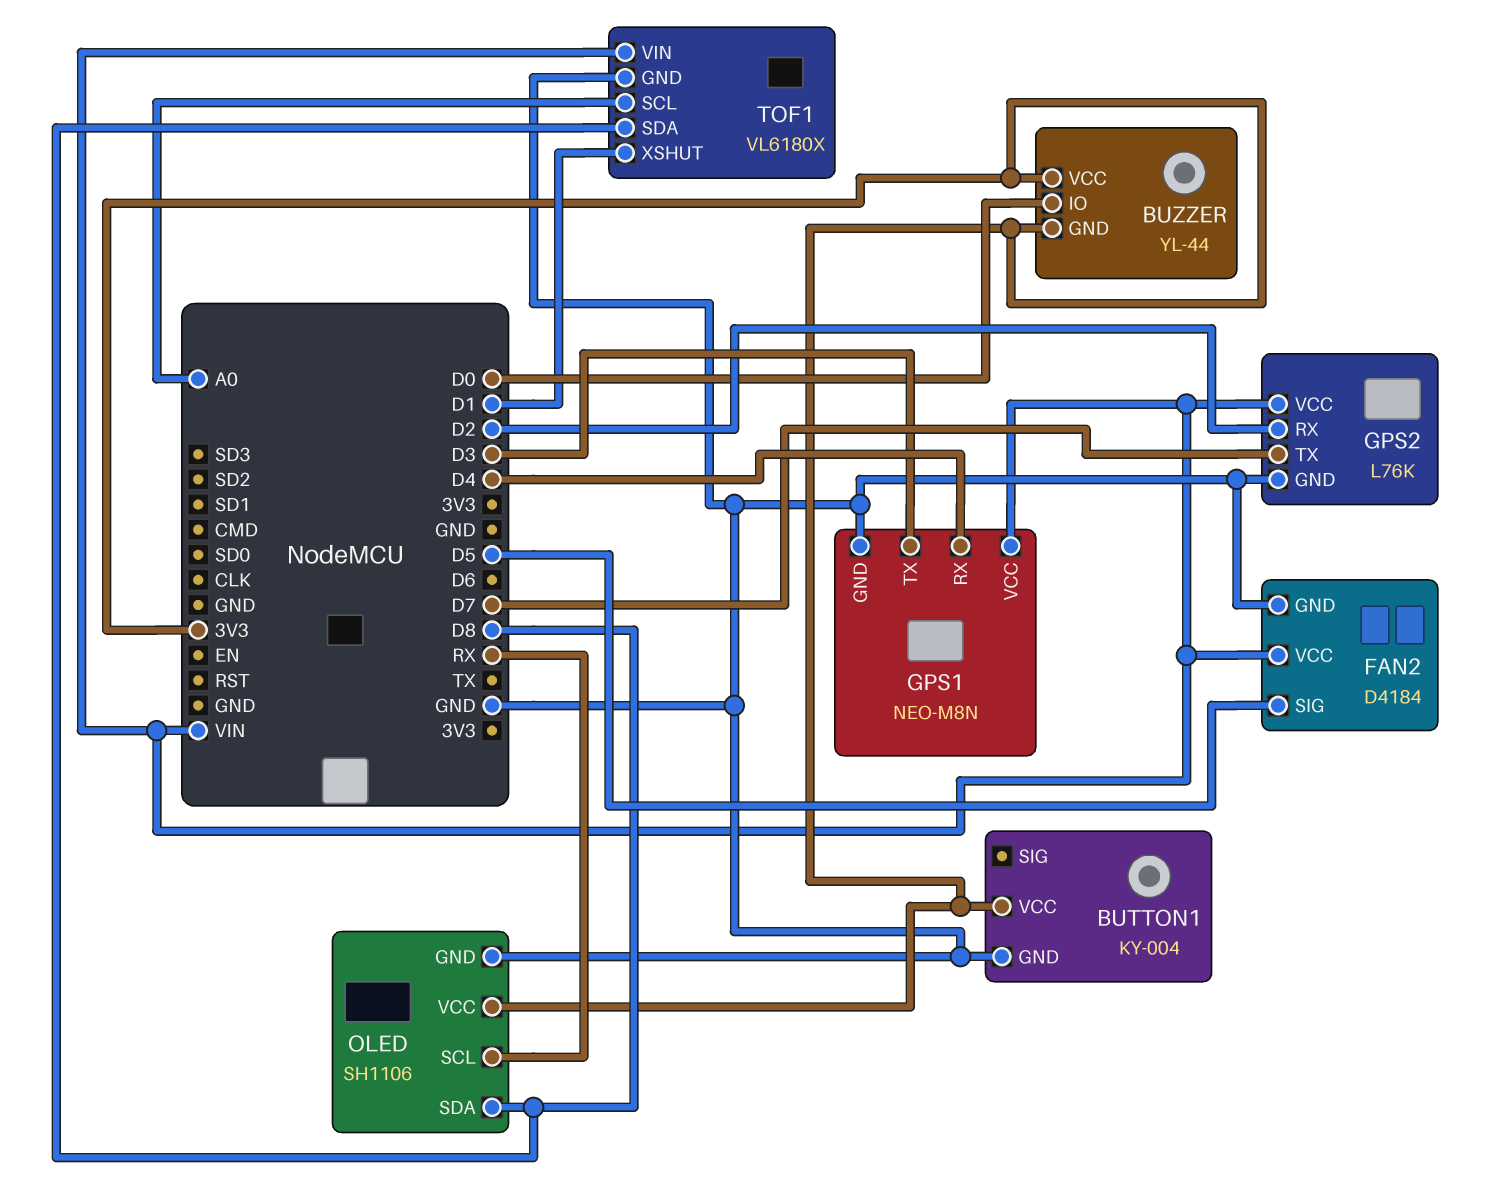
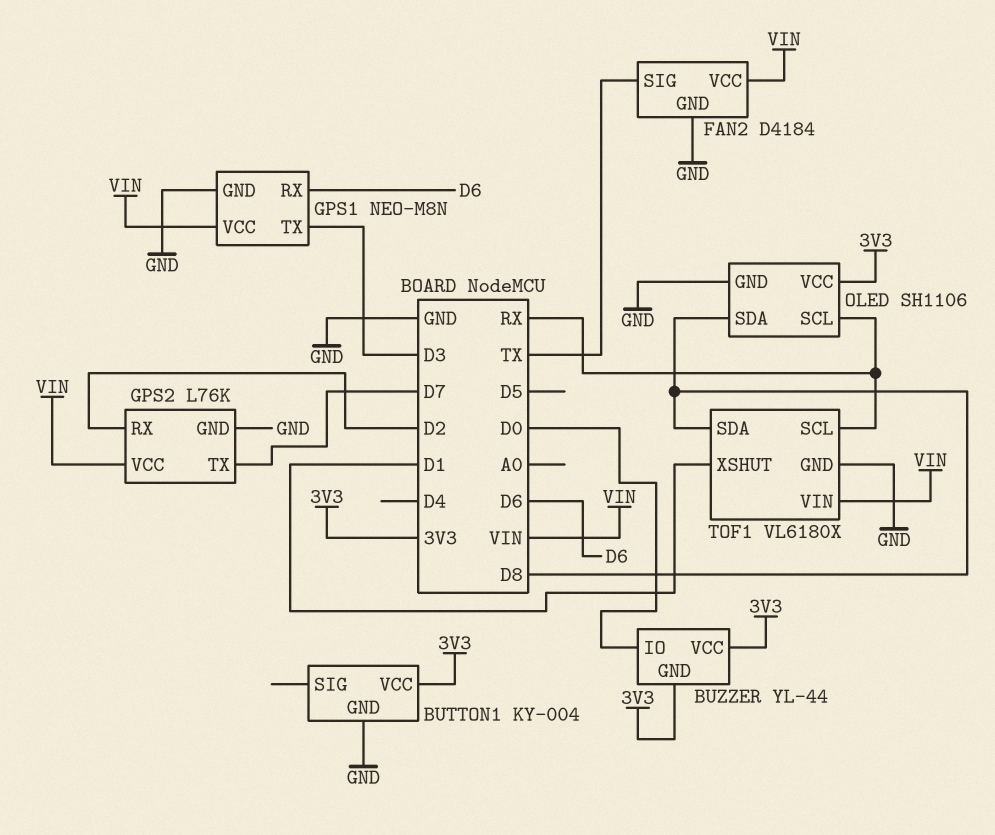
FAN2 pin SIG: D5 -> TX
GPS1 pin RX: D4 -> D6
TOF1 pin SCL: A0 -> RX

